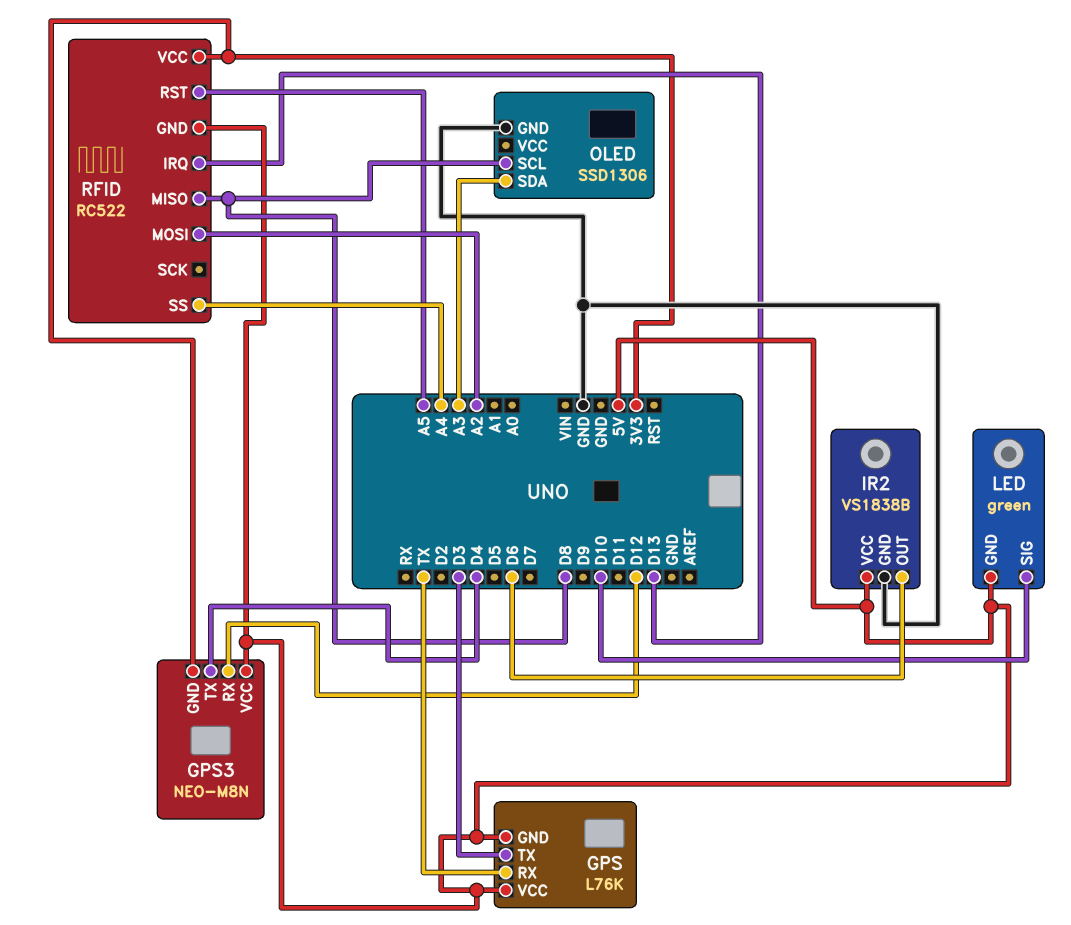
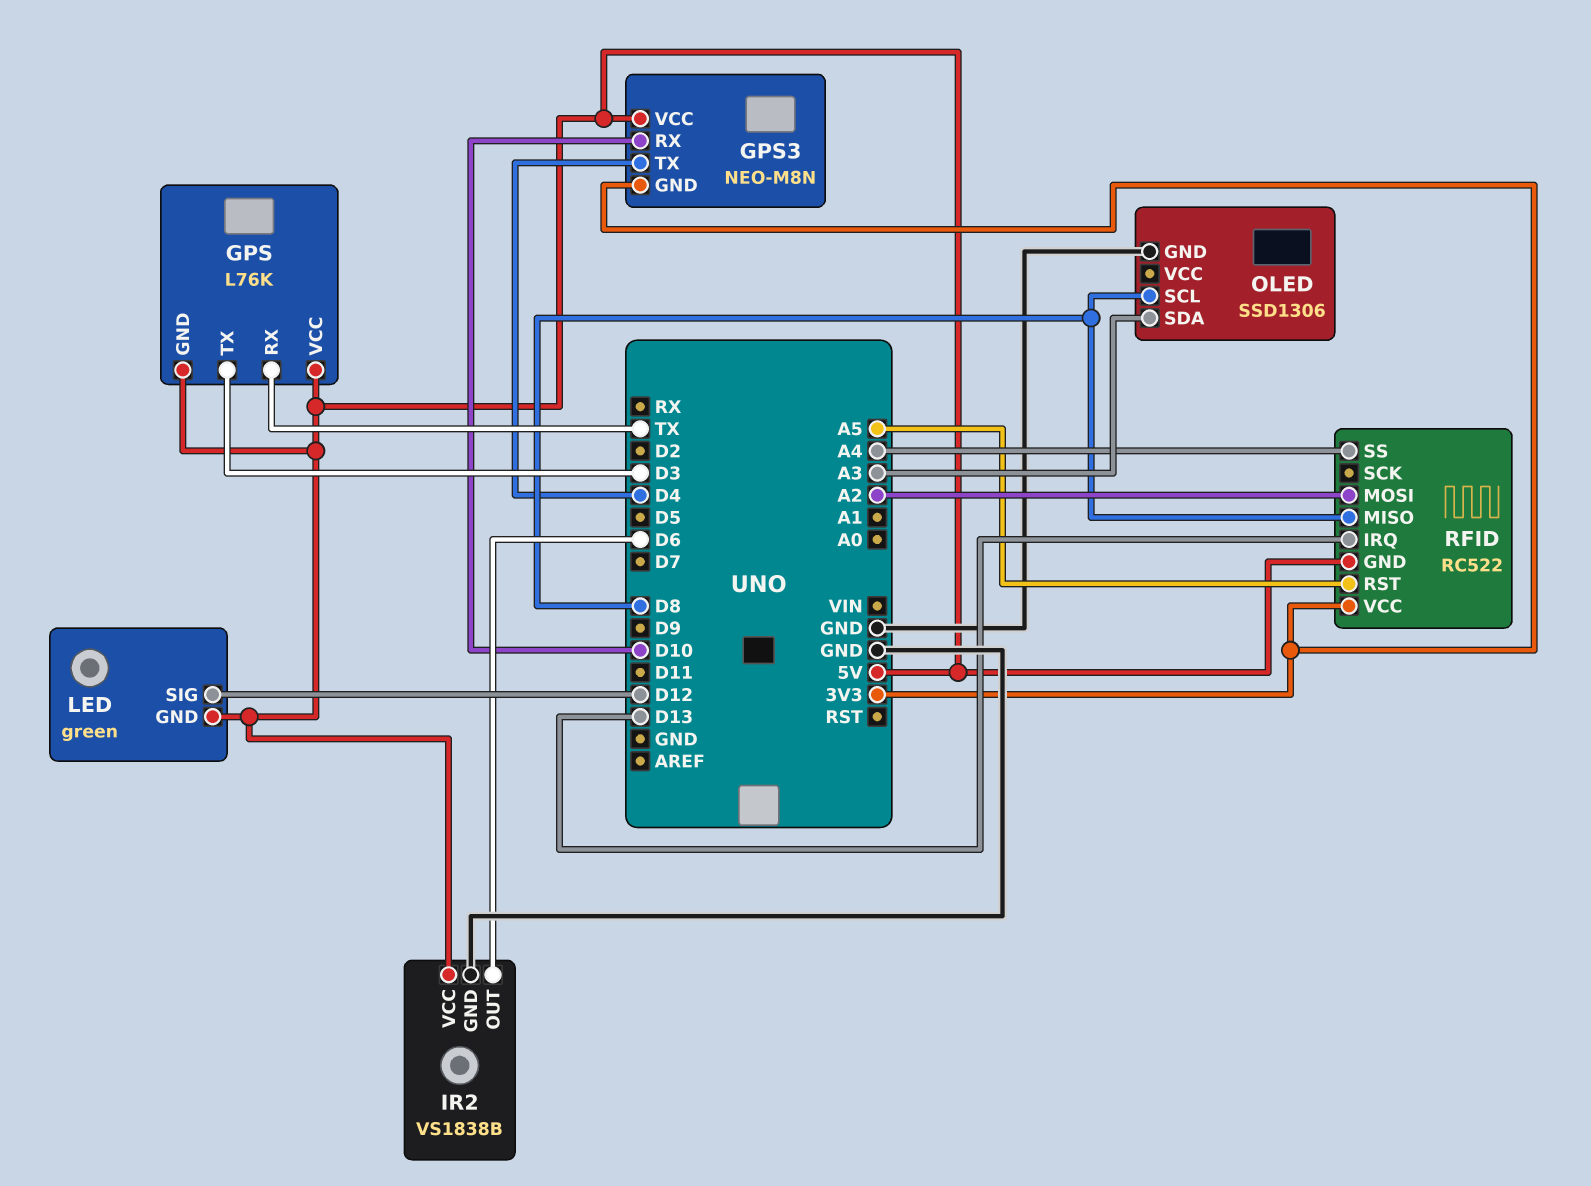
GPS3 pin RX: D12 -> D10
LED pin SIG: D10 -> D12

